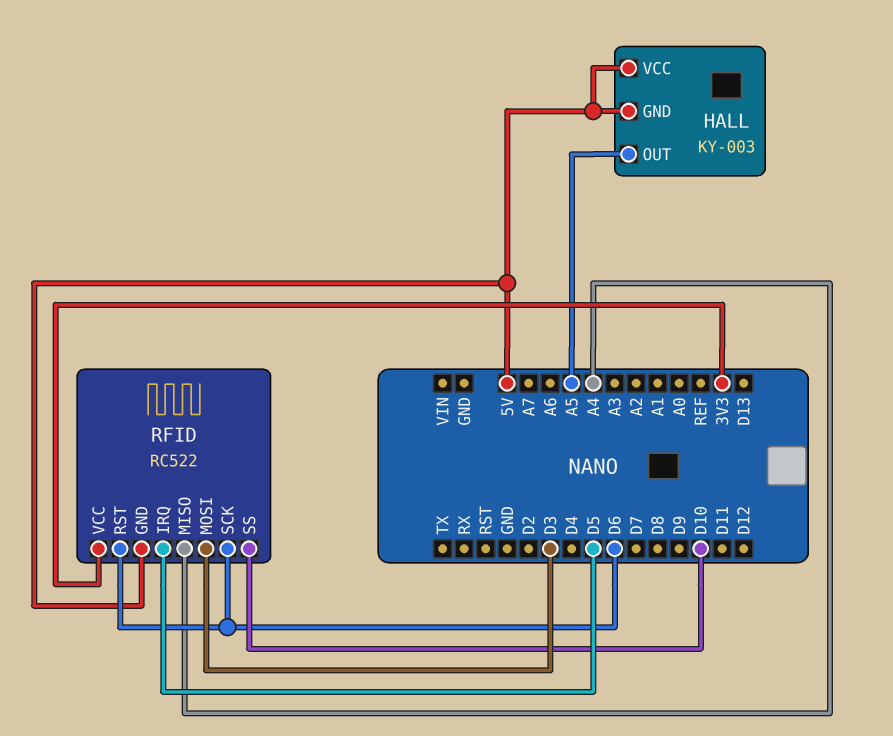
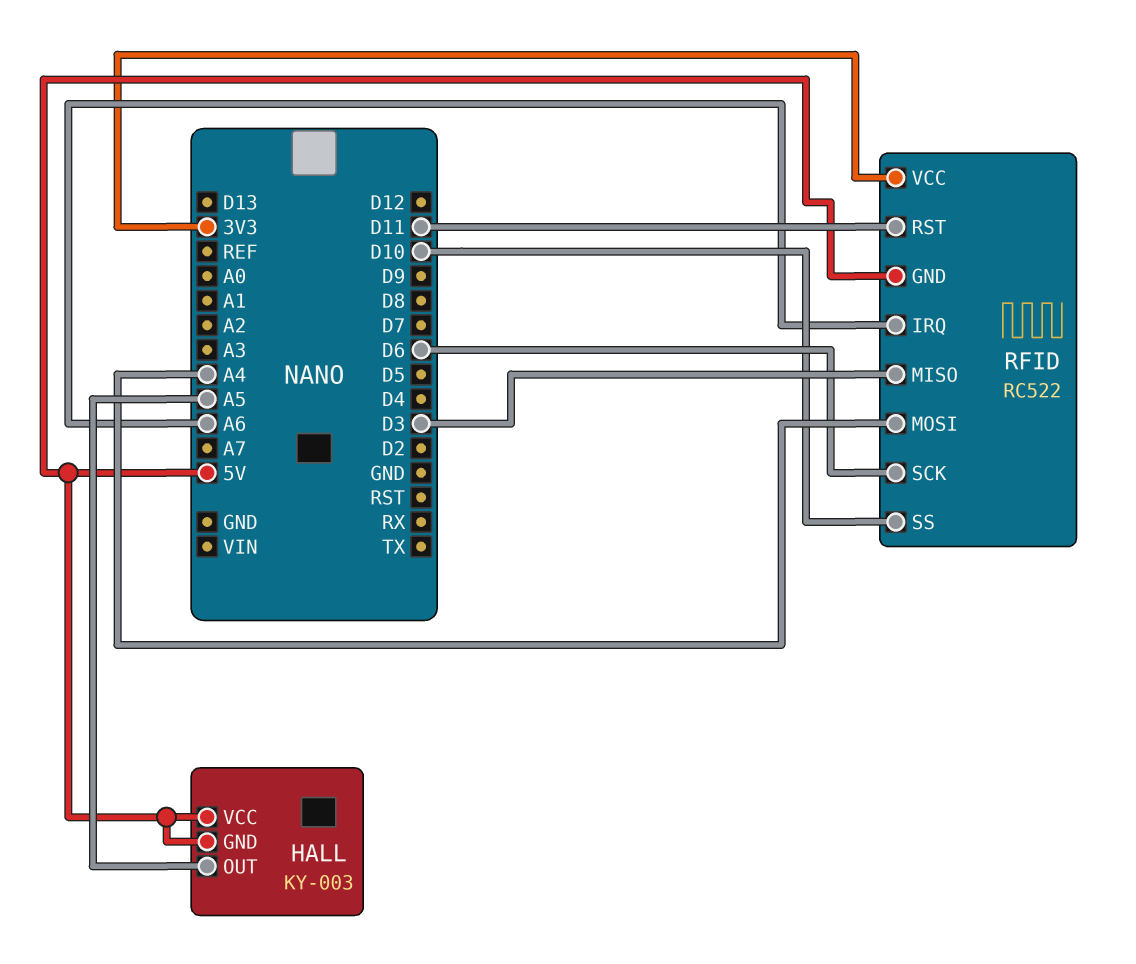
RFID pin IRQ: D5 -> A6
RFID pin MISO: A4 -> D3
RFID pin MOSI: D3 -> A4
RFID pin RST: D6 -> D11

